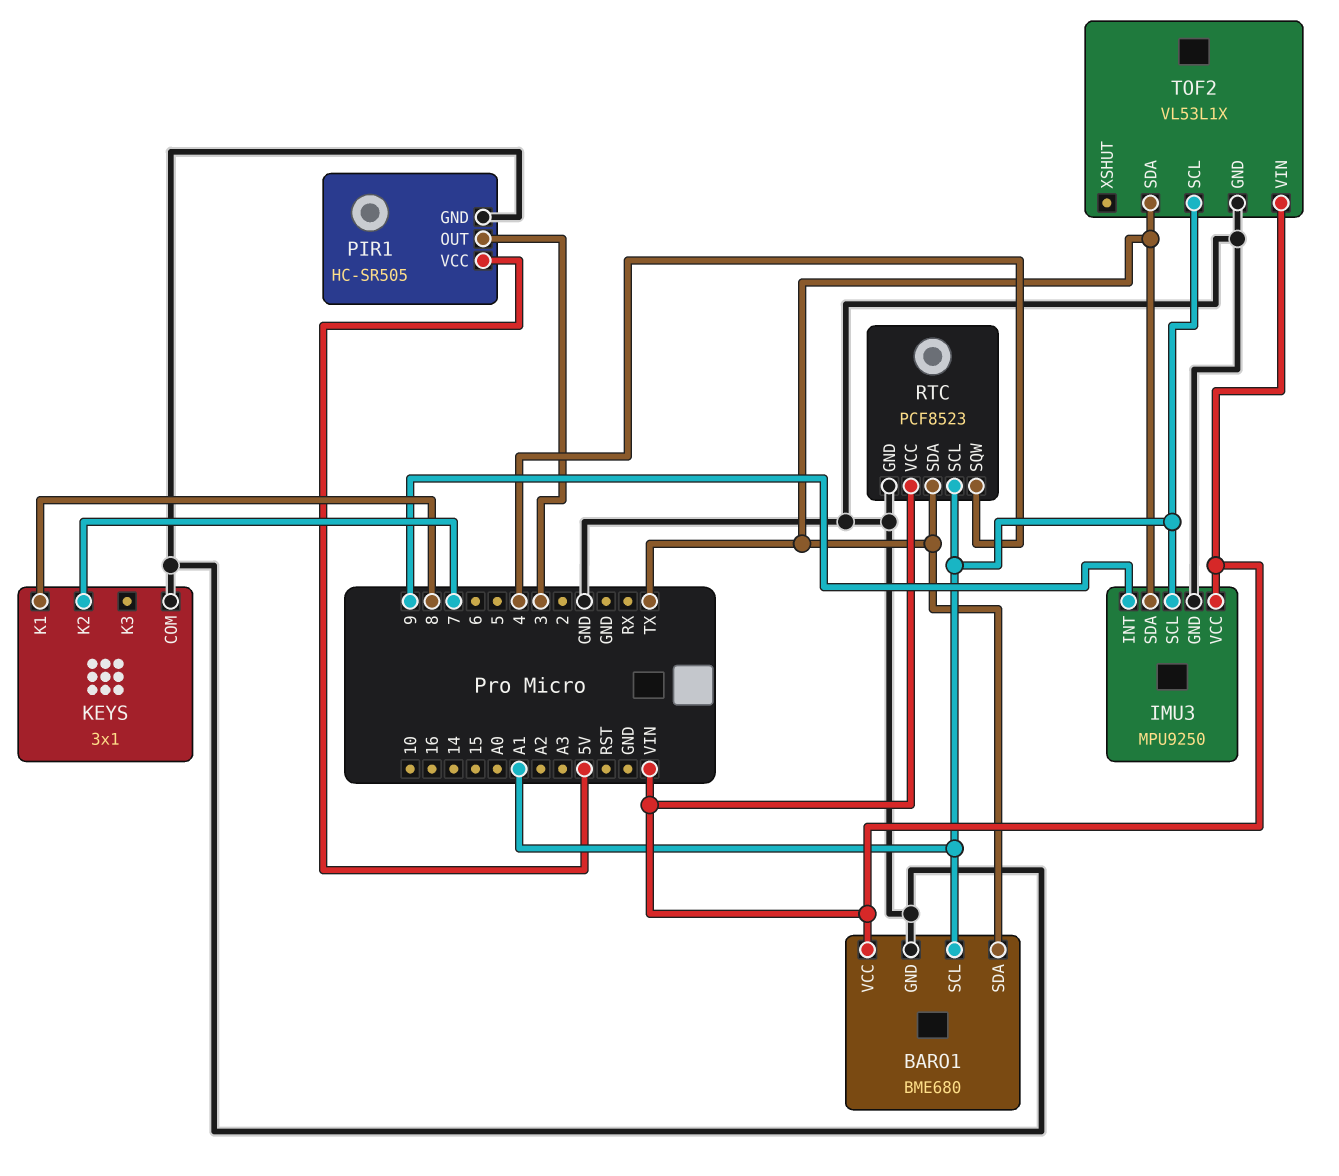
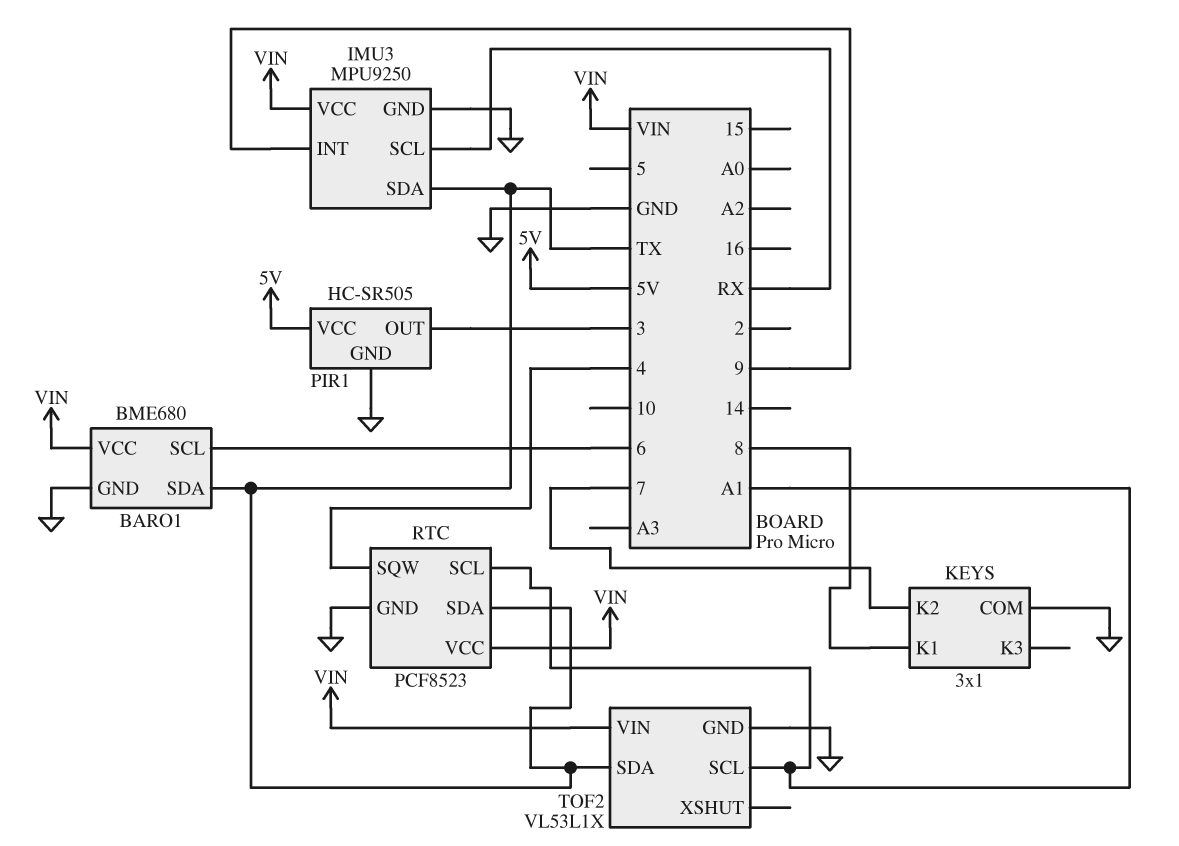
BARO1 pin SCL: A1 -> 6
IMU3 pin SCL: A1 -> RX

